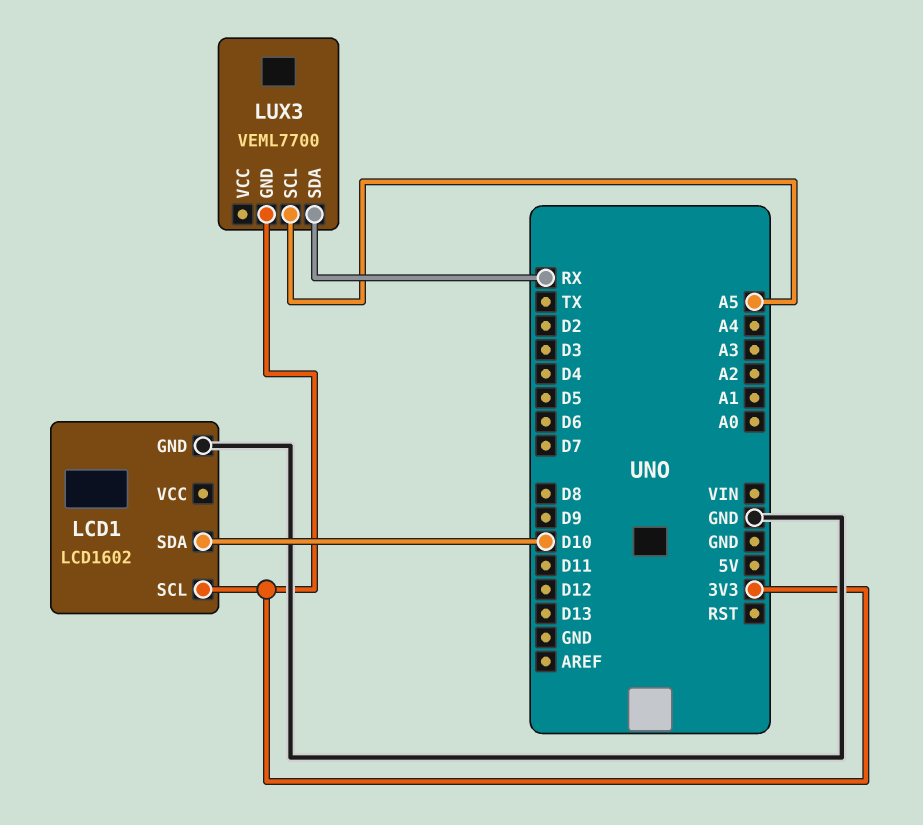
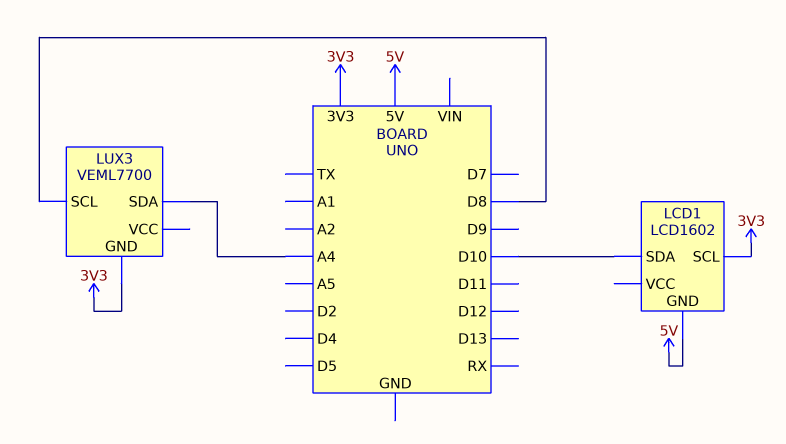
LCD1 pin GND: GND -> 5V
LUX3 pin SCL: A5 -> D8
LUX3 pin SDA: RX -> A4

